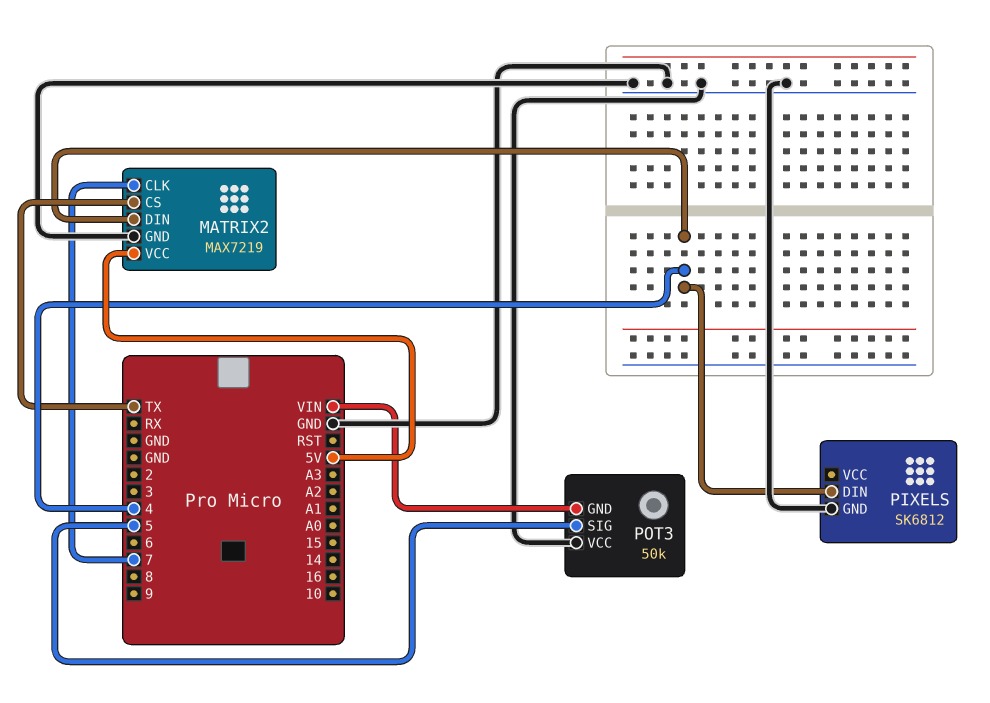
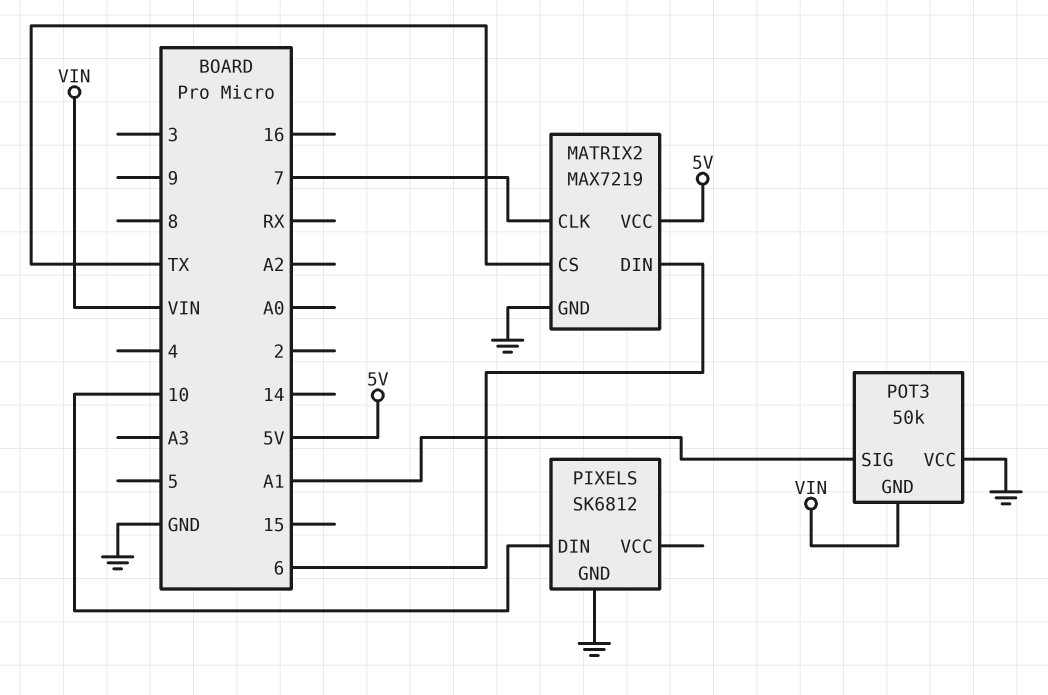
MATRIX2 pin DIN: 4 -> 6
PIXELS pin DIN: 4 -> 10
POT3 pin SIG: 5 -> A1

